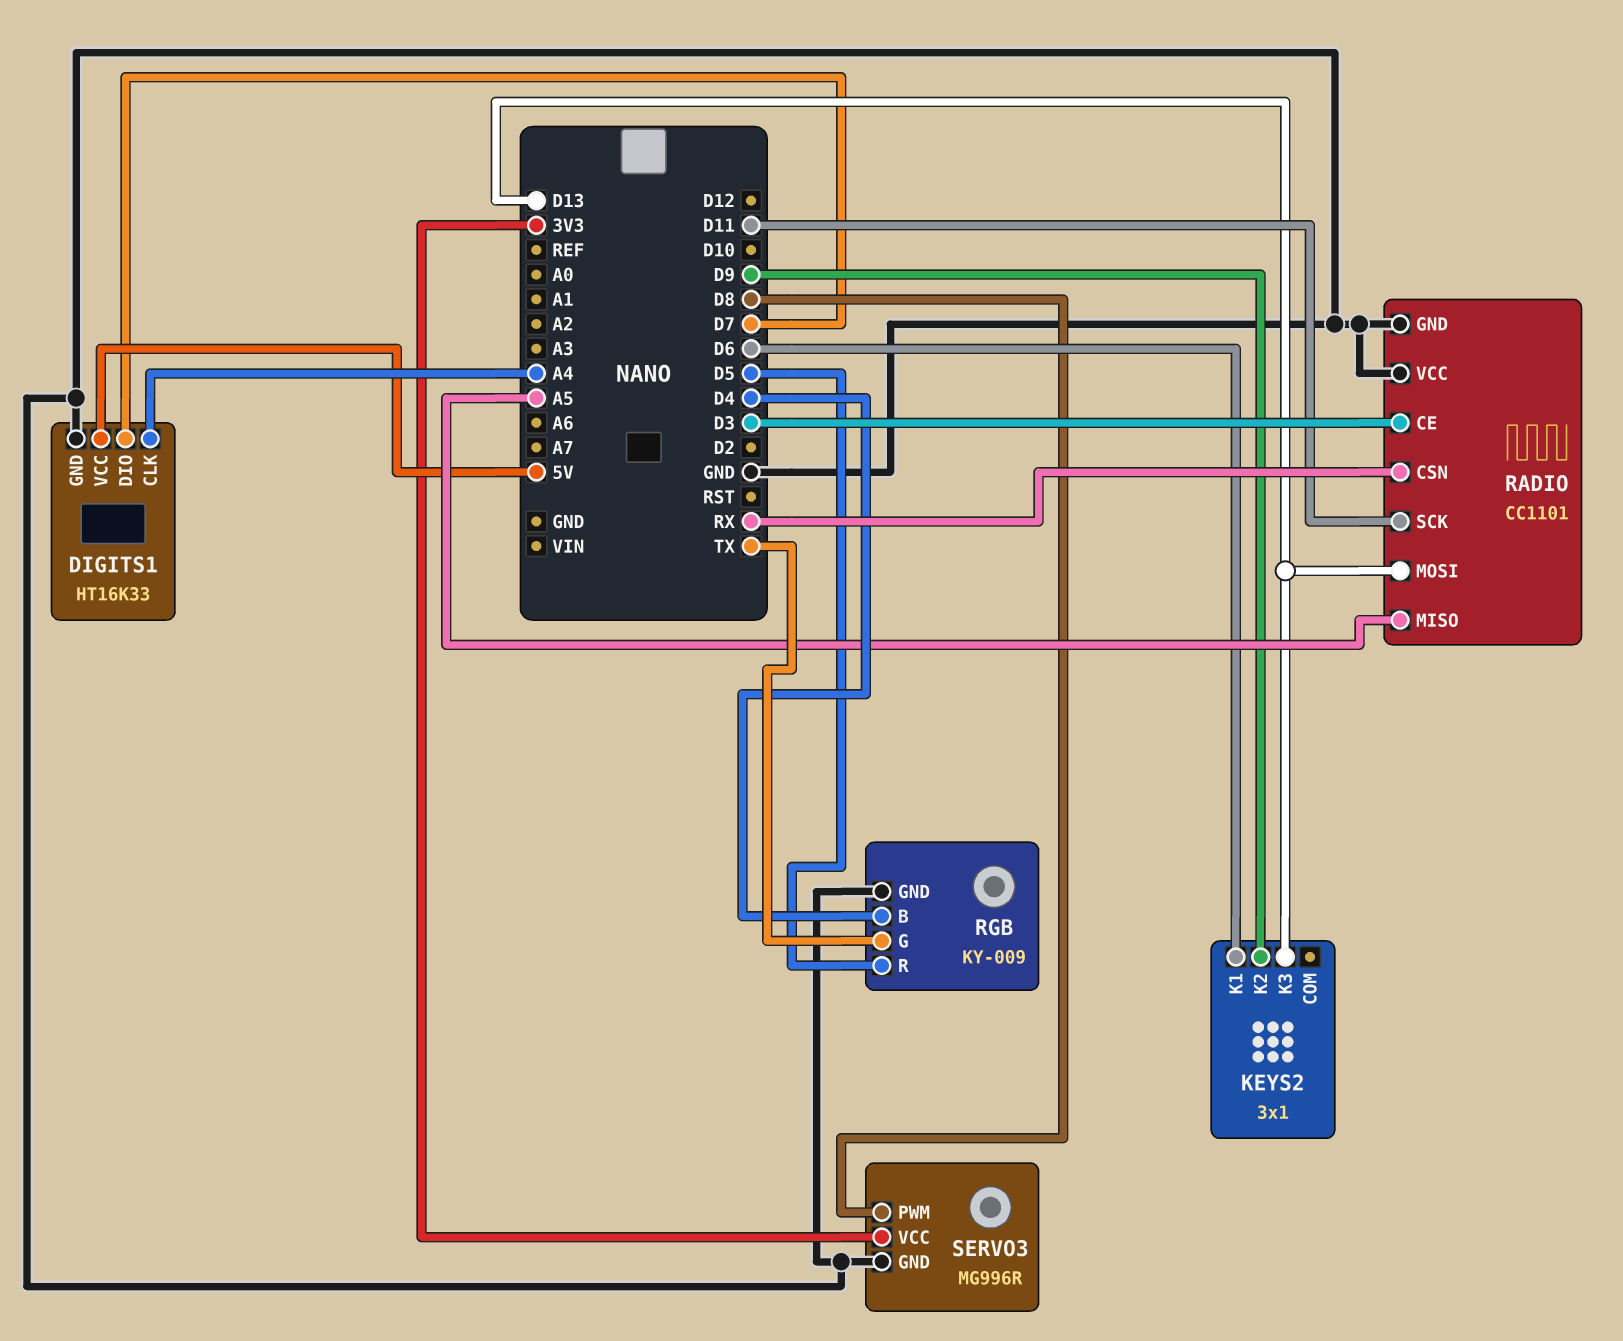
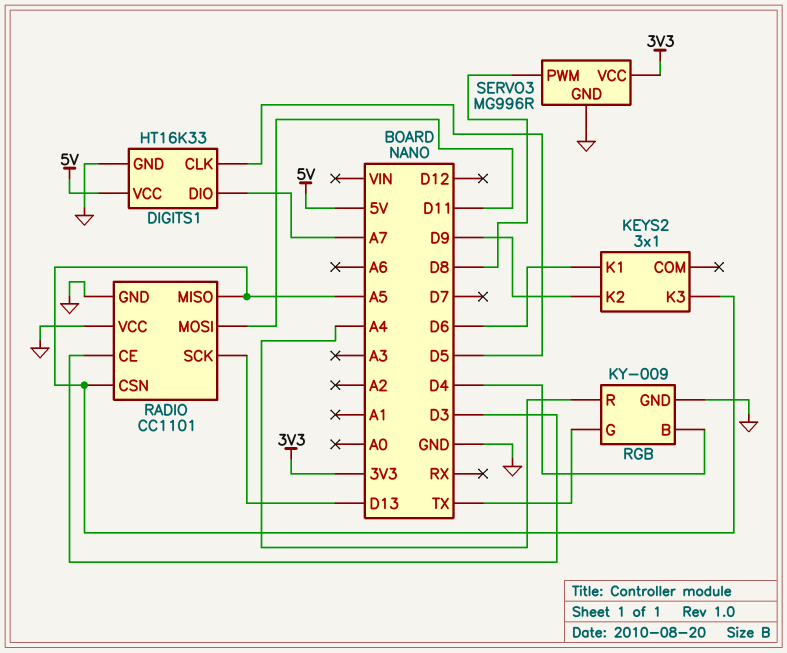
DIGITS1 pin CLK: A4 -> D5
DIGITS1 pin DIO: D7 -> A7
KEYS2 pin K3: D13 -> A5
RADIO pin CSN: RX -> A5
RADIO pin MOSI: D13 -> D11
RADIO pin SCK: D11 -> D13
RGB pin R: D5 -> A4

